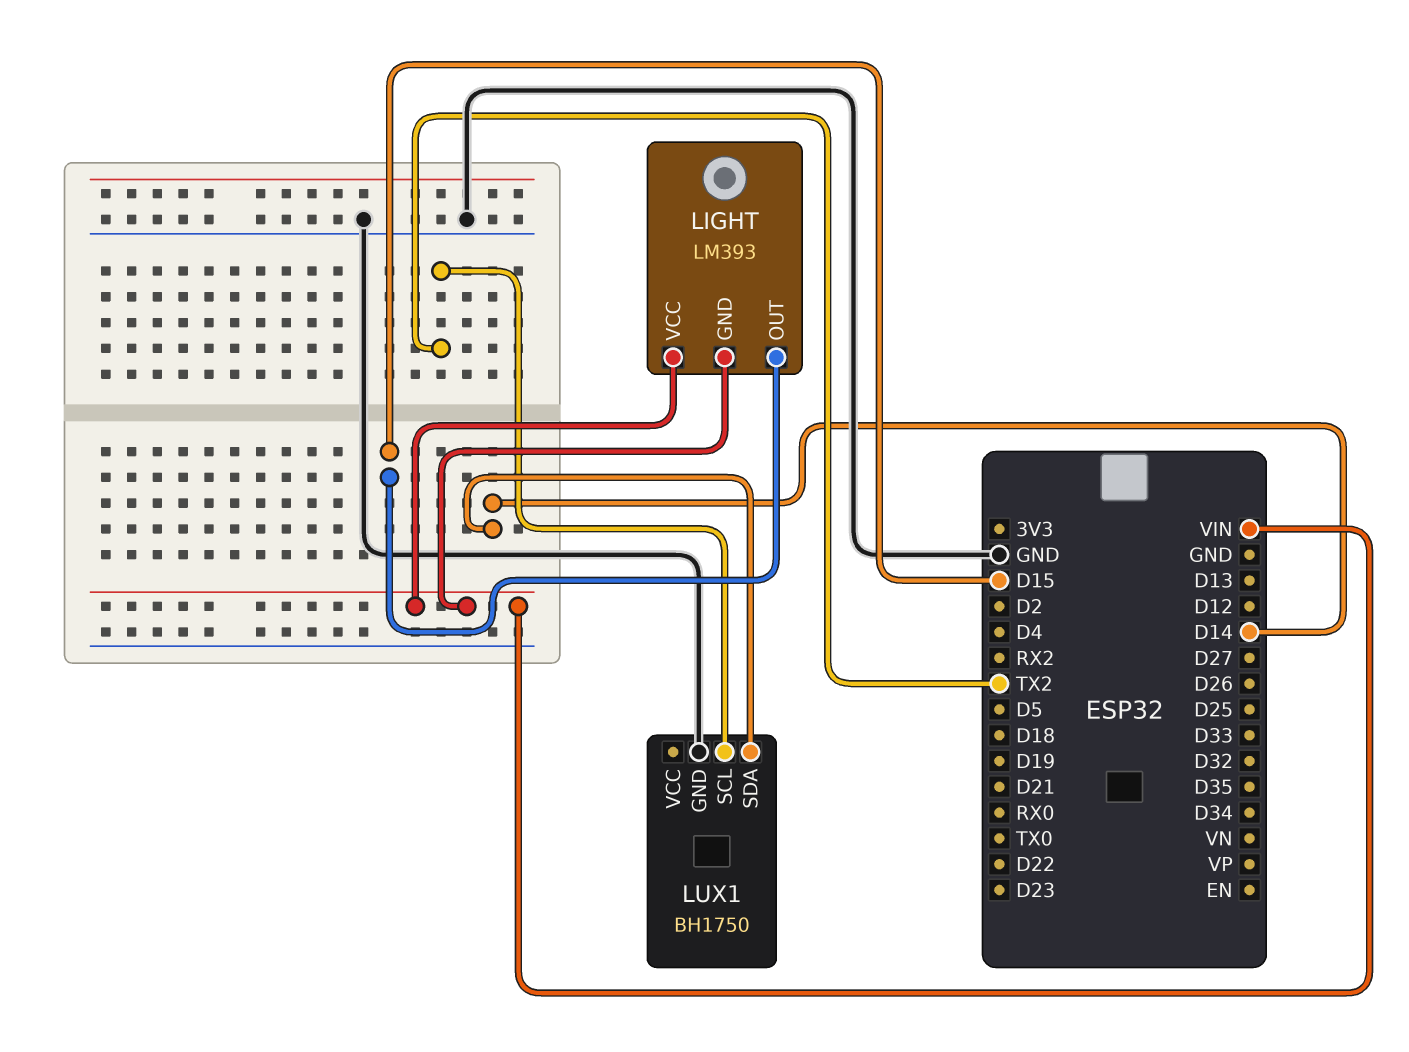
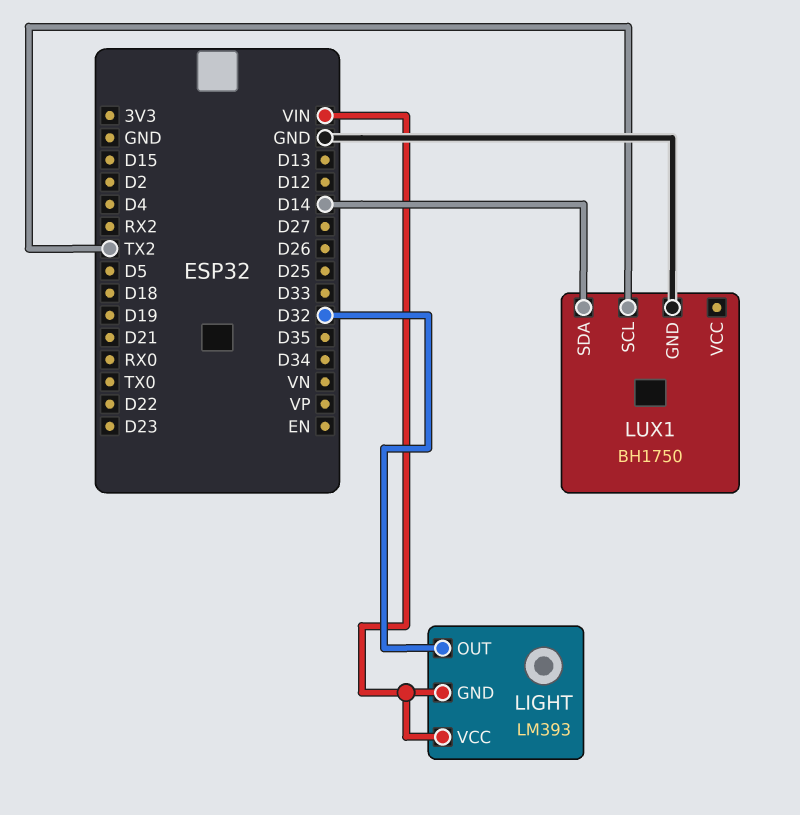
LIGHT pin OUT: D15 -> D32

